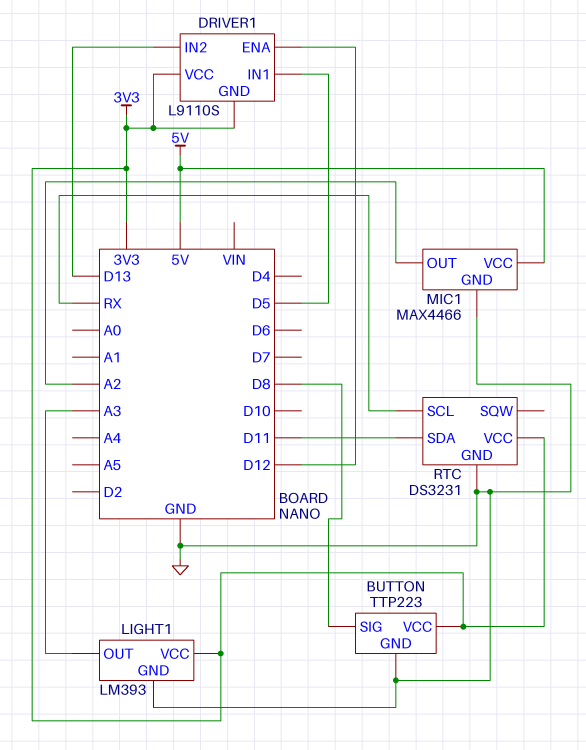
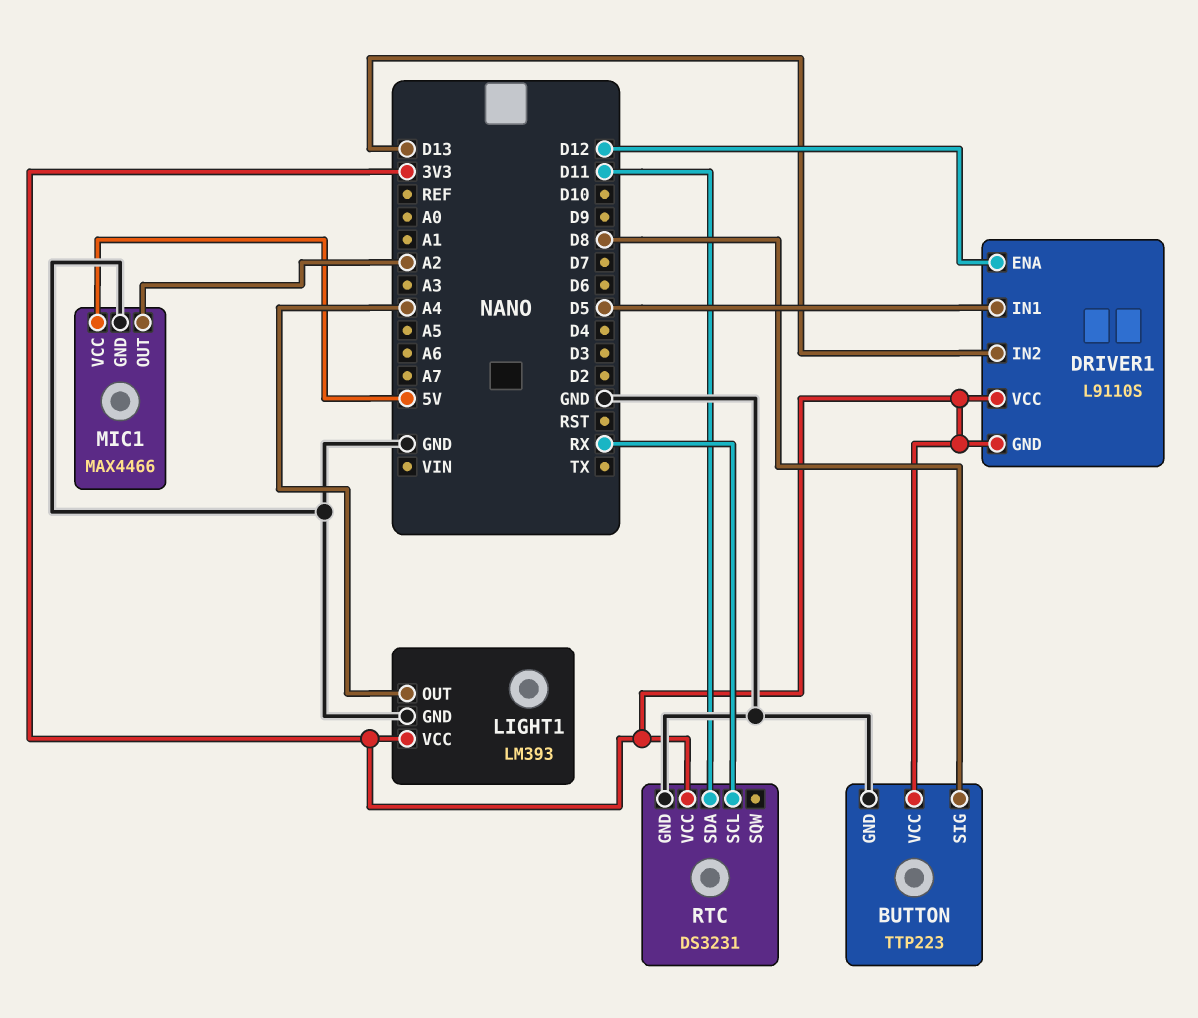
LIGHT1 pin OUT: A3 -> A4

